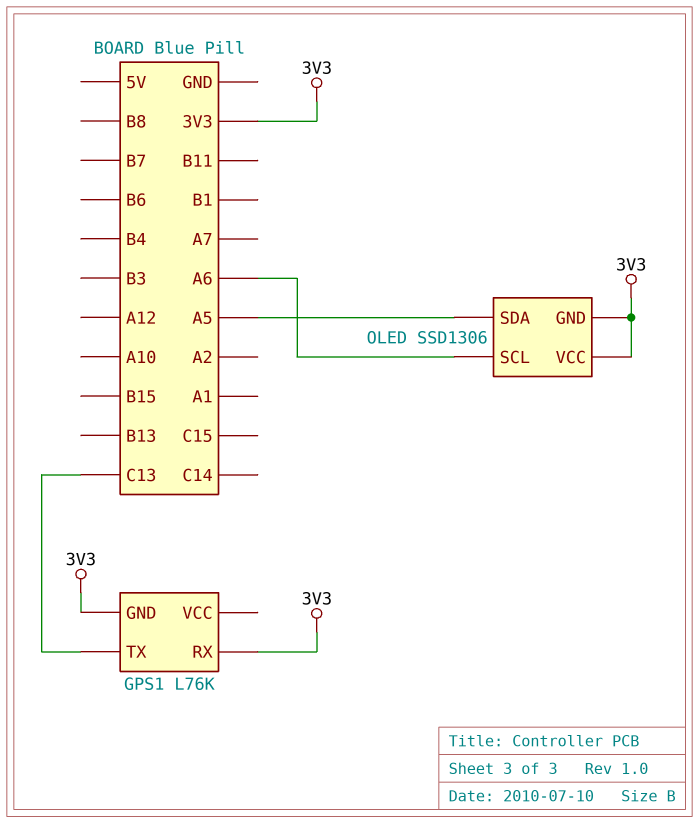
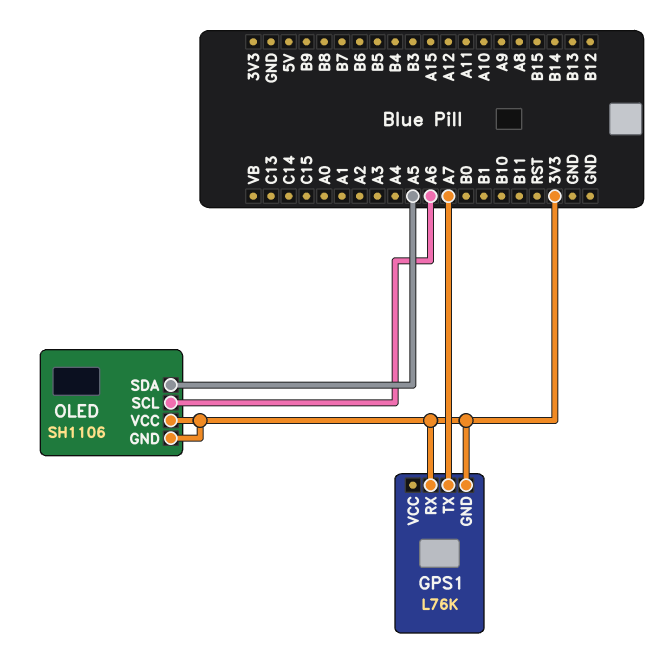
GPS1 pin TX: C13 -> A7
OLED: SSD1306 -> SH1106

